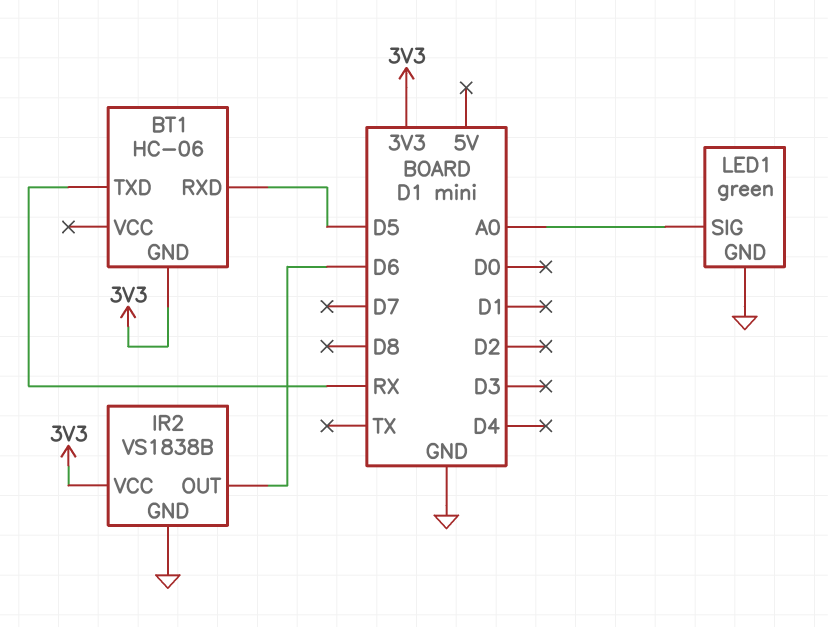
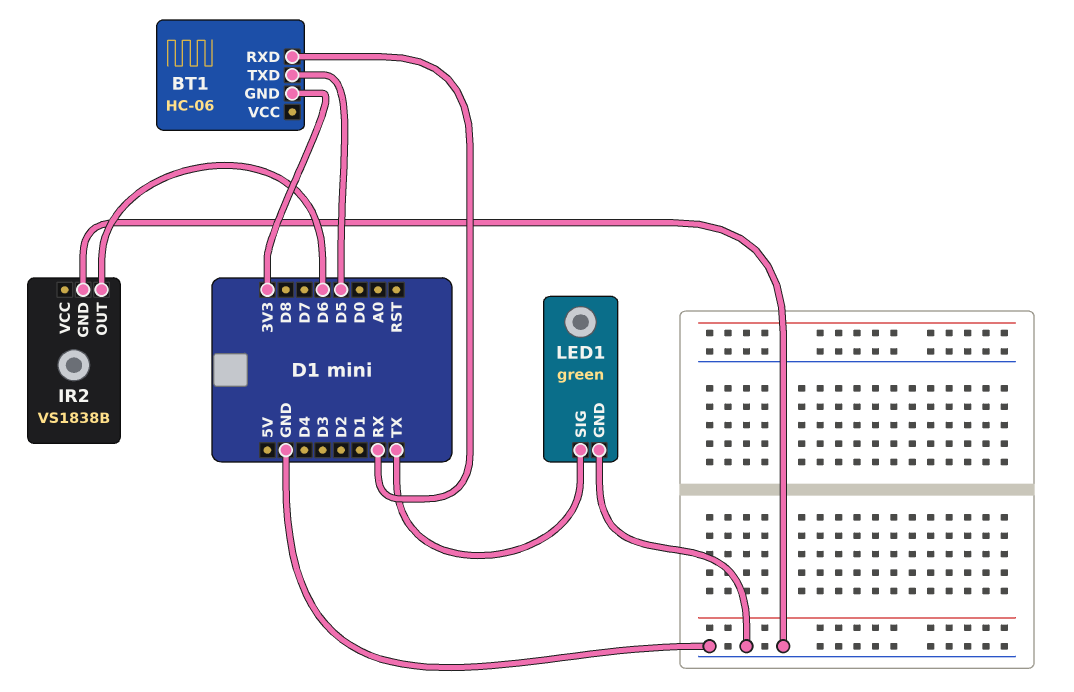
BT1 pin RXD: D5 -> RX
BT1 pin TXD: RX -> D5
IR2 pin VCC: 3V3 -> none
LED1 pin SIG: A0 -> TX

